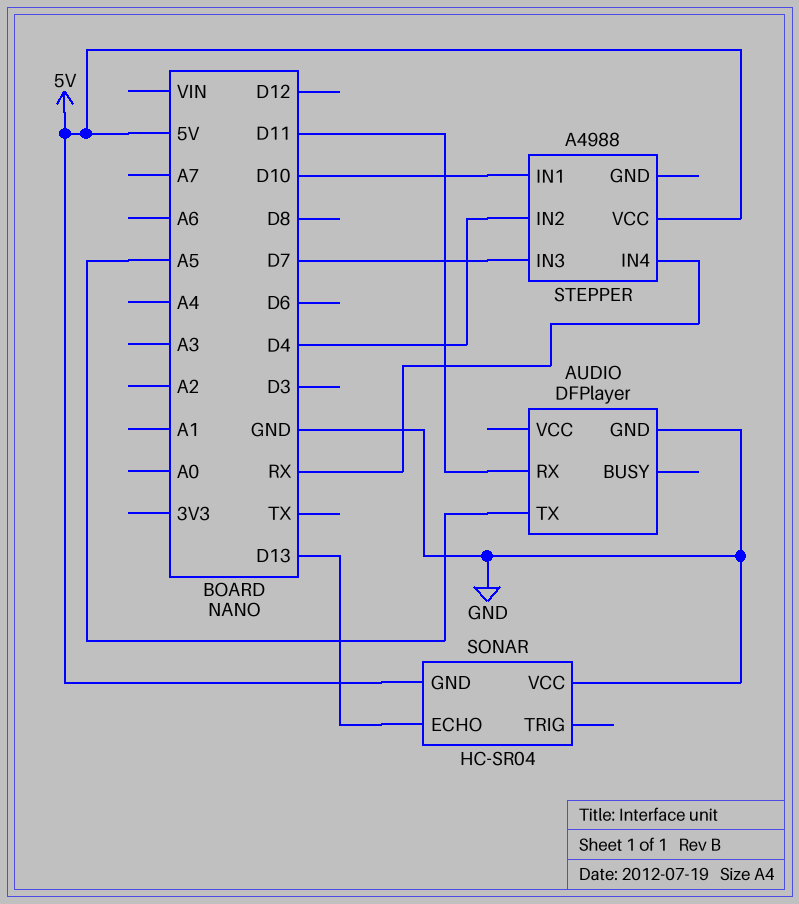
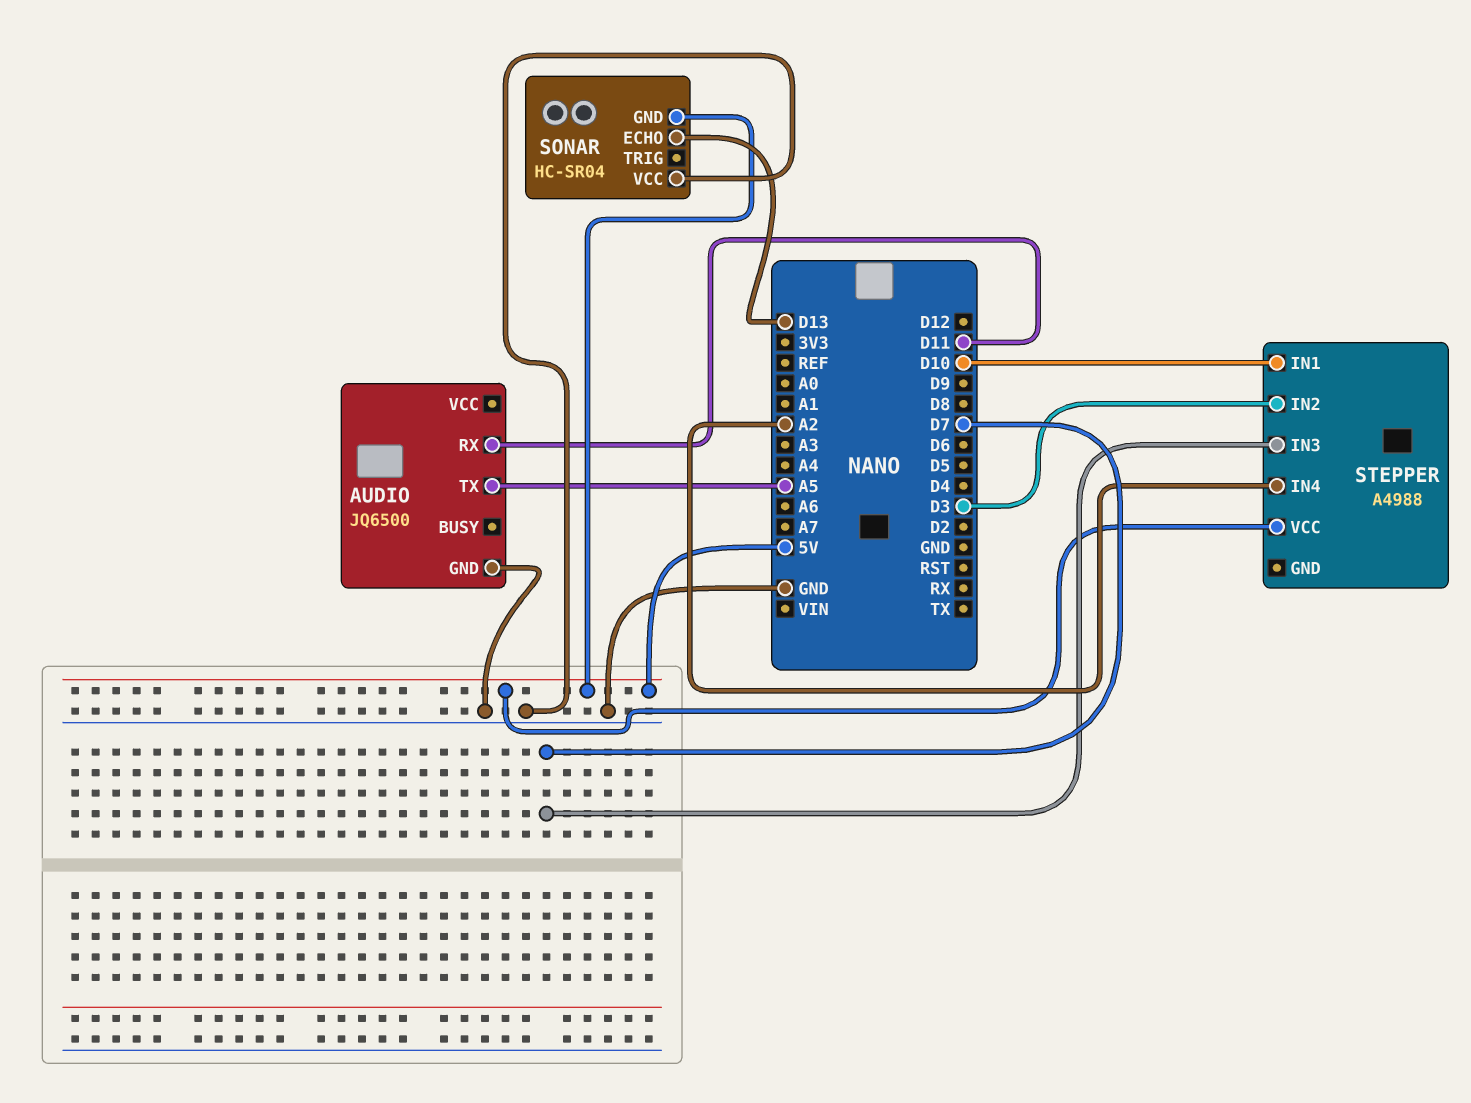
AUDIO: DFPlayer -> JQ6500
STEPPER pin IN2: D4 -> D3
STEPPER pin IN4: RX -> A2

